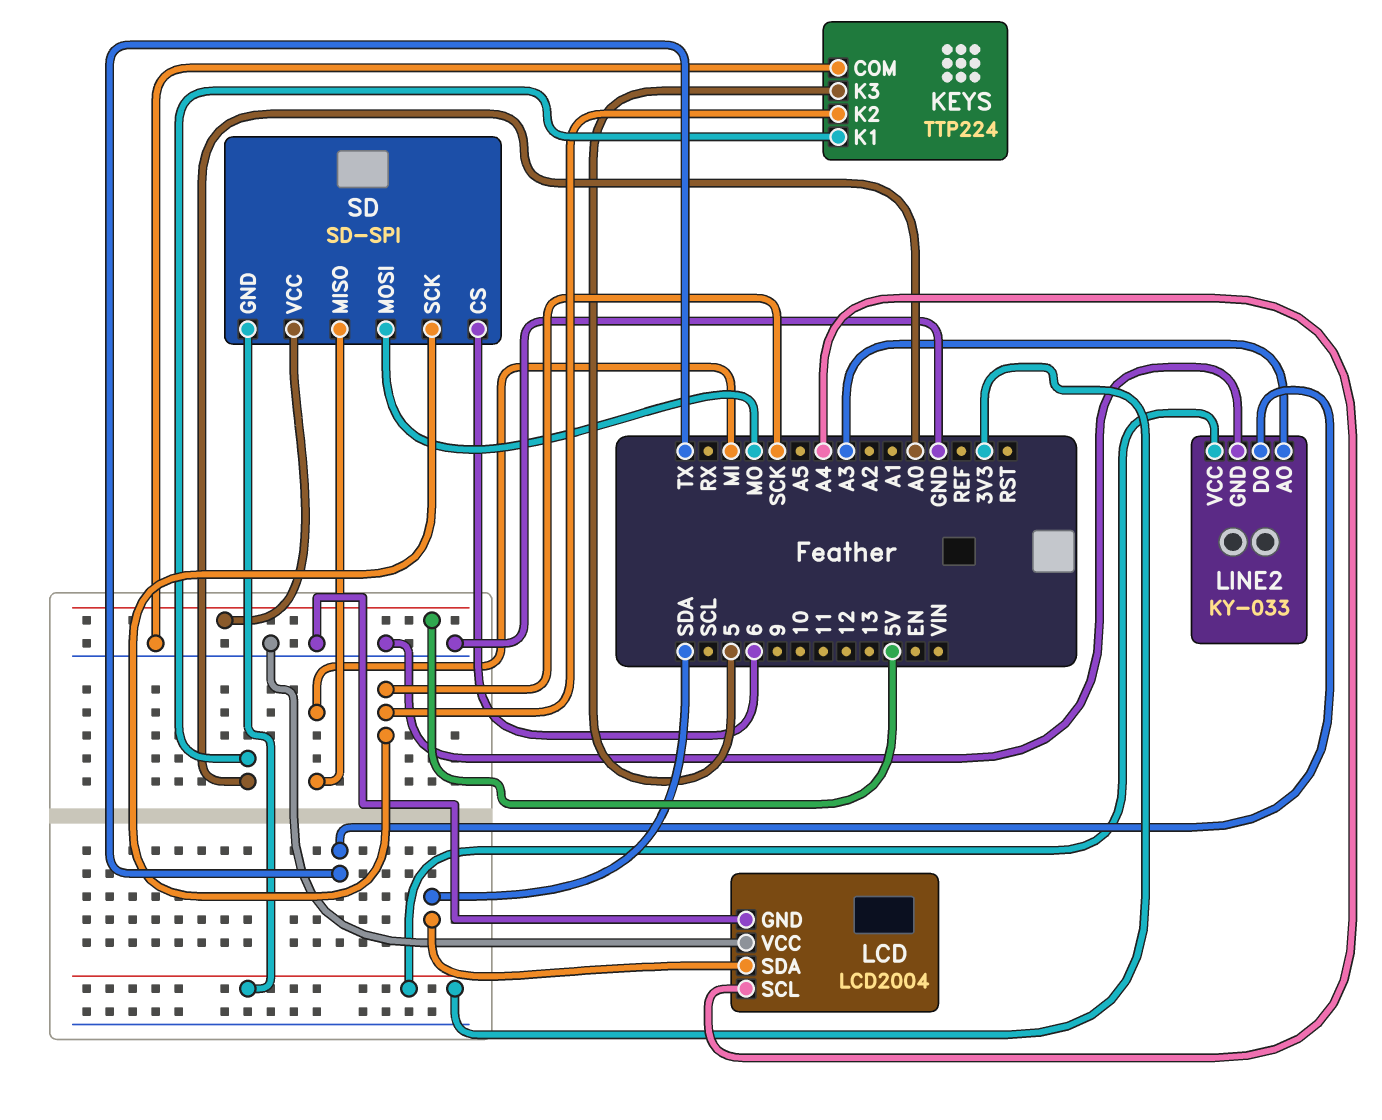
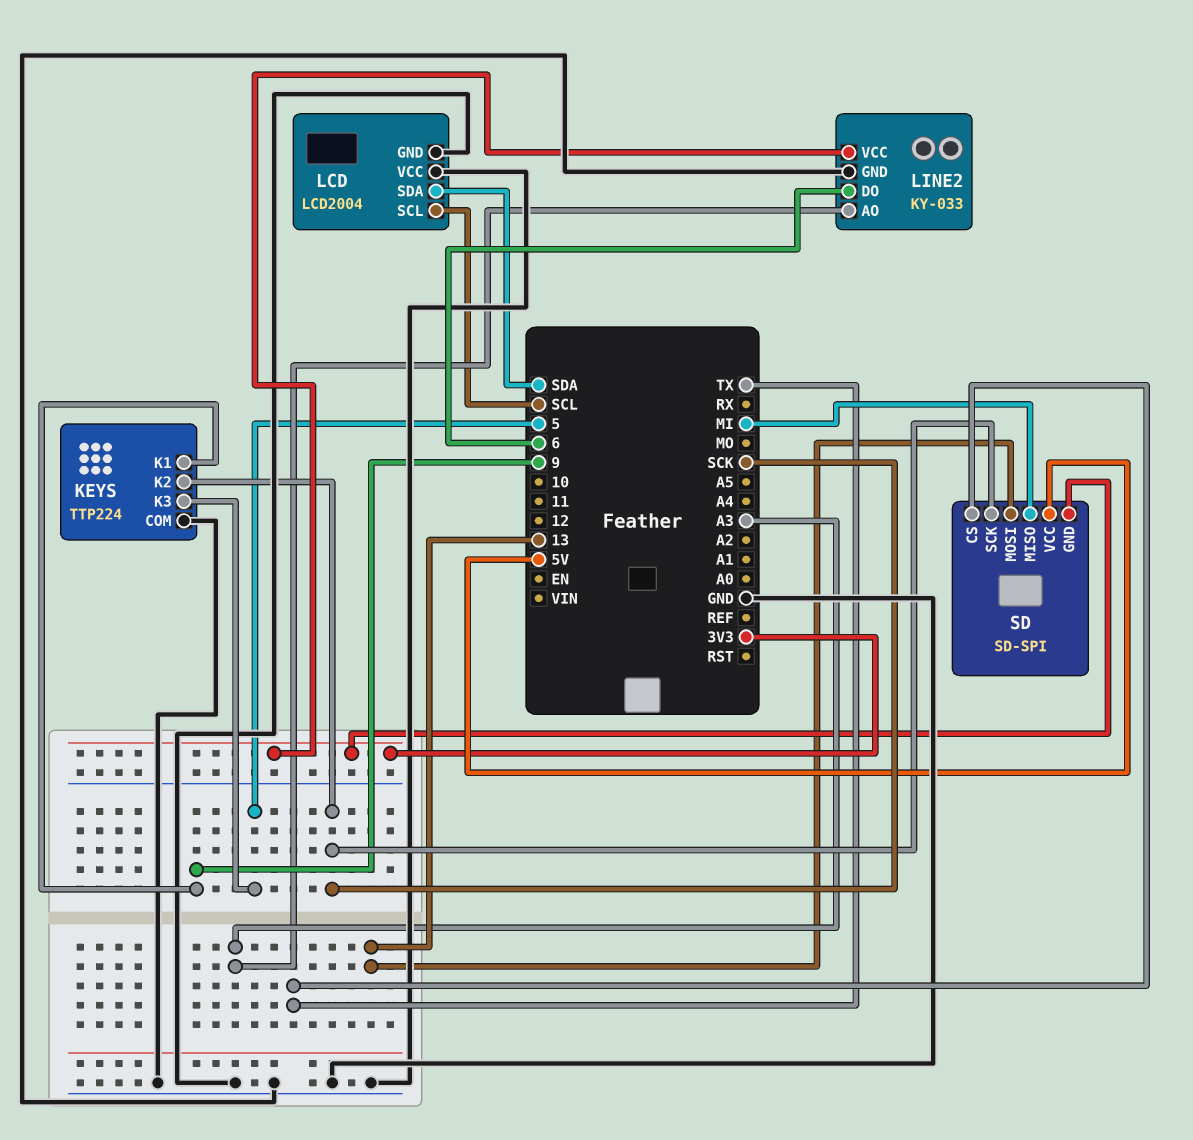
KEYS pin K1: A0 -> 9
LCD pin SCL: A4 -> SCL
LINE2 pin DO: TX -> 6
SD pin CS: 6 -> TX
SD pin MOSI: MO -> 13

